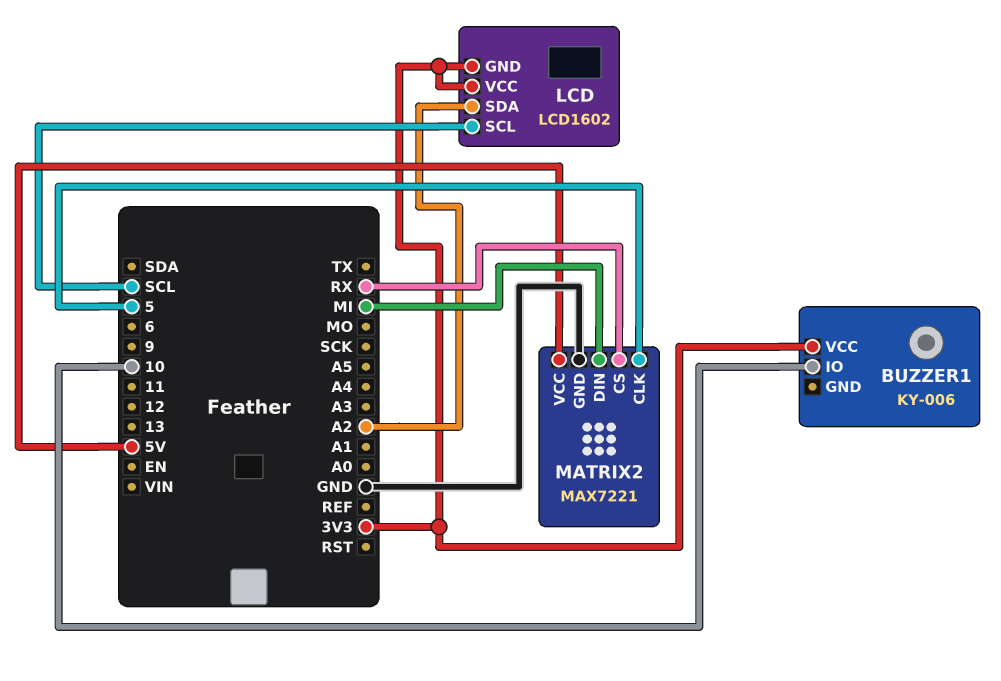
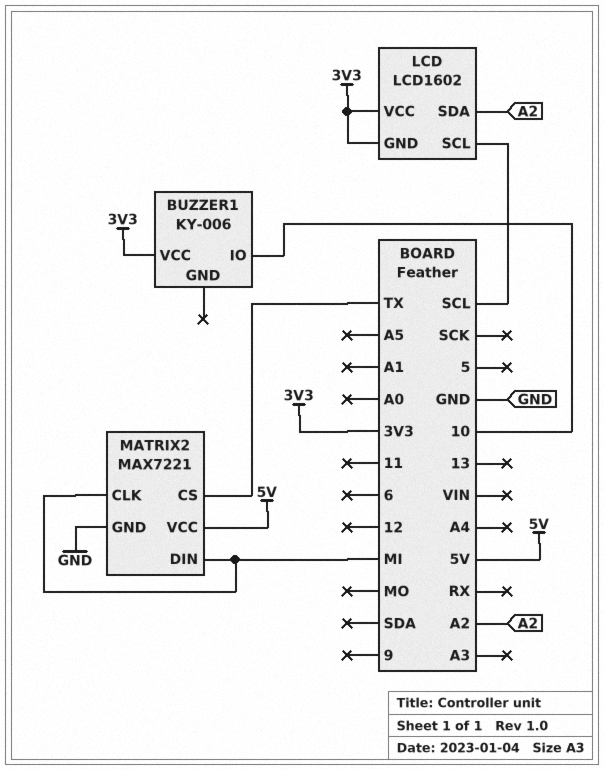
MATRIX2 pin CLK: 5 -> MI
MATRIX2 pin CS: RX -> TX

